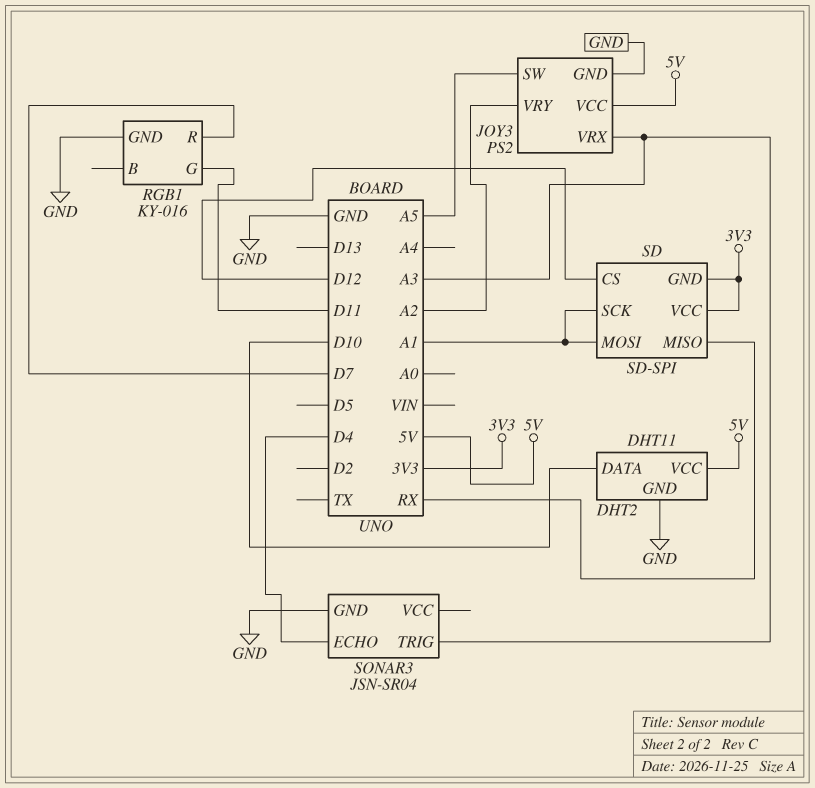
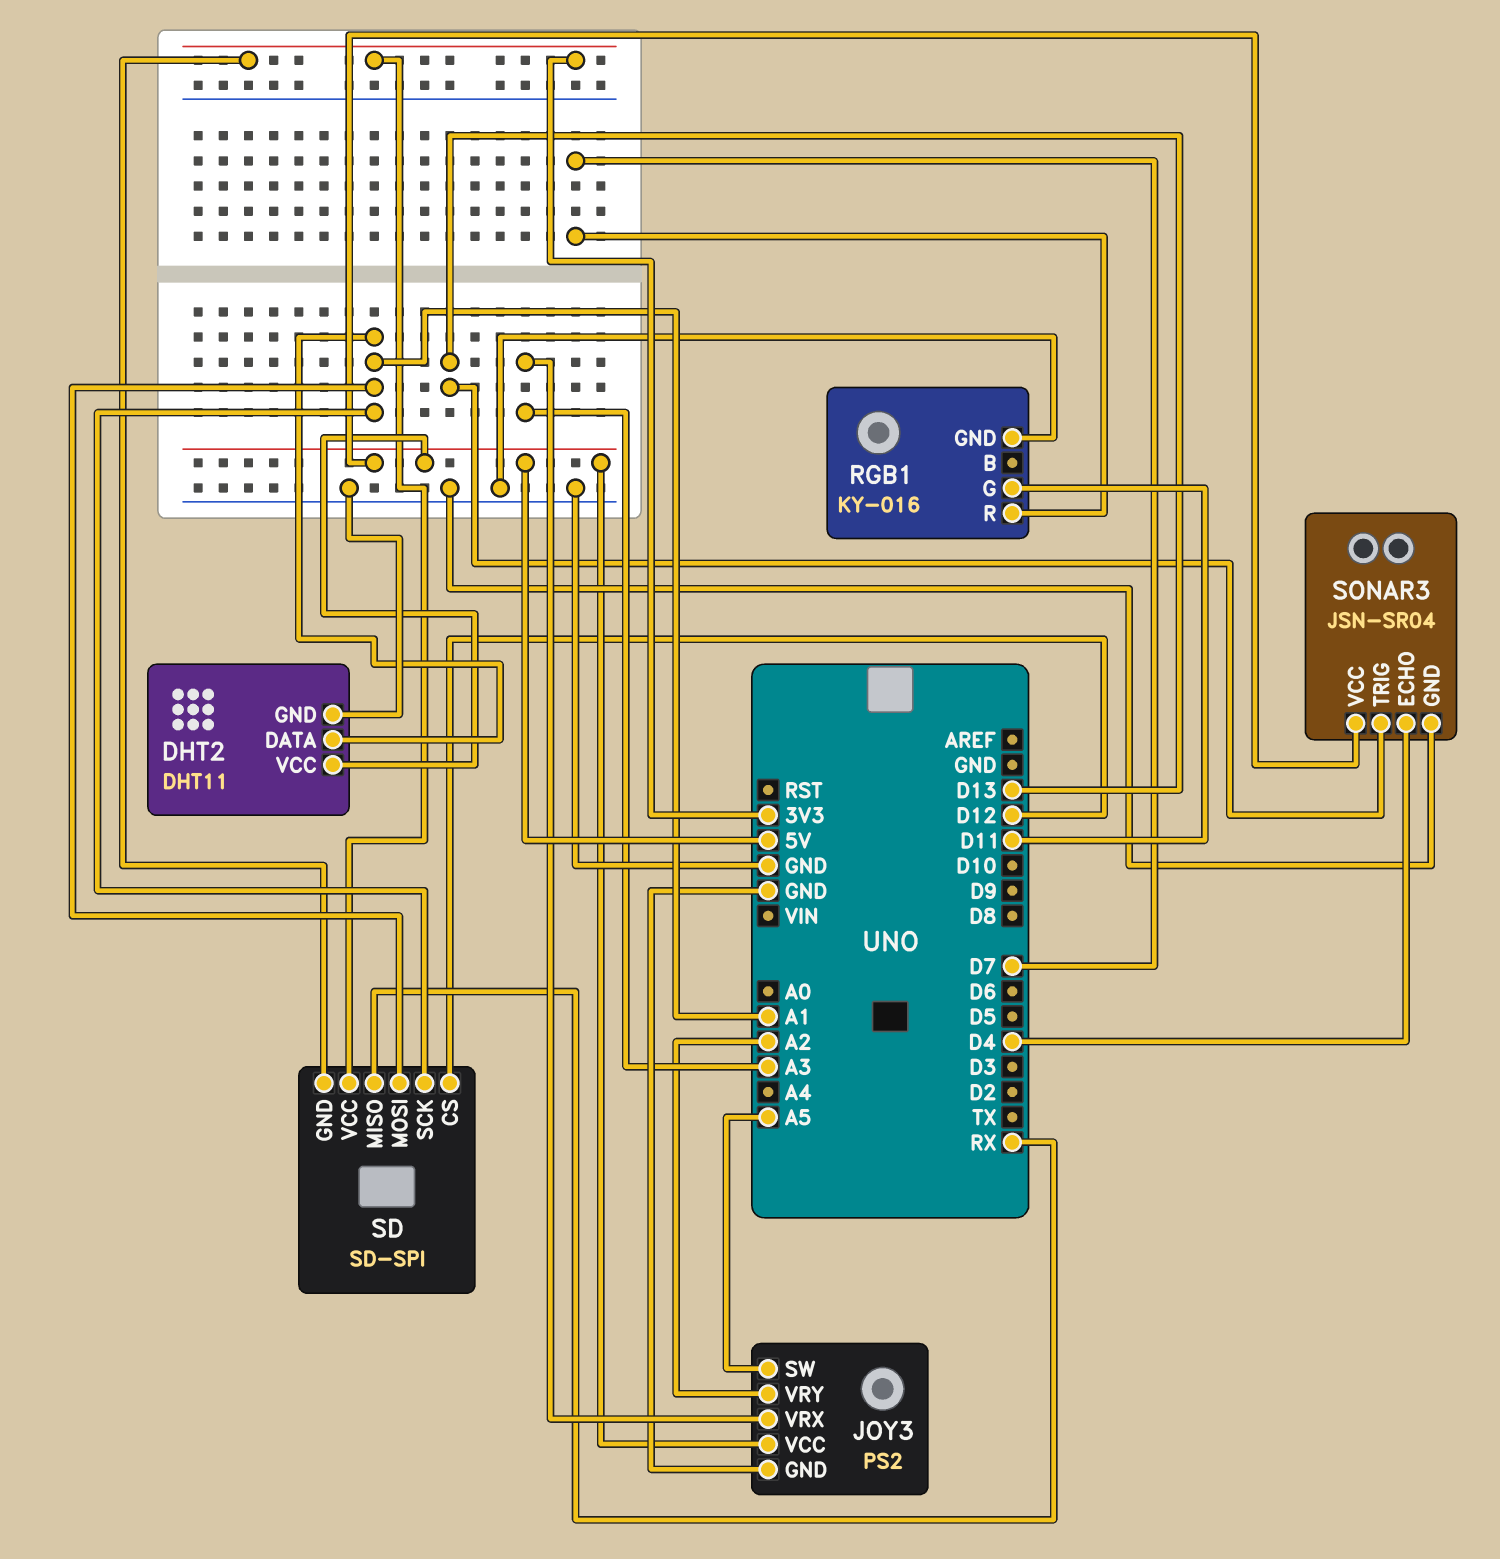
DHT2 pin DATA: D10 -> A1
SONAR3 pin TRIG: A3 -> D13
SONAR3 pin VCC: none -> 5V

